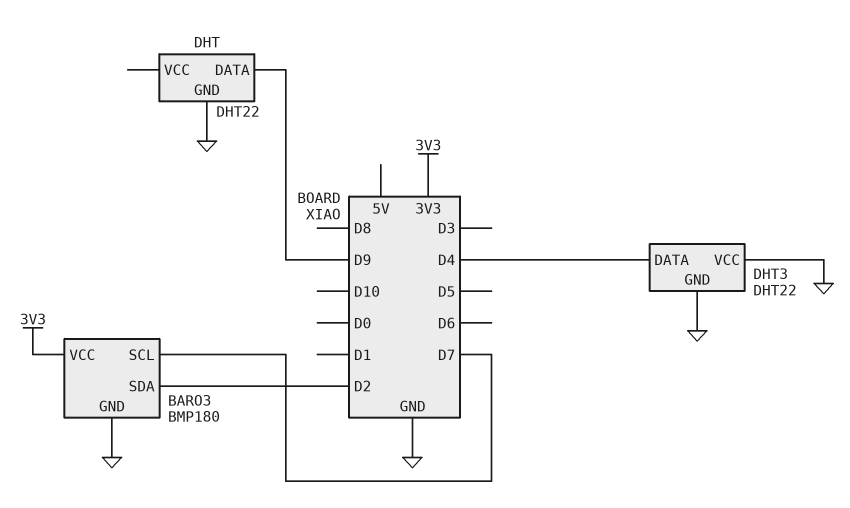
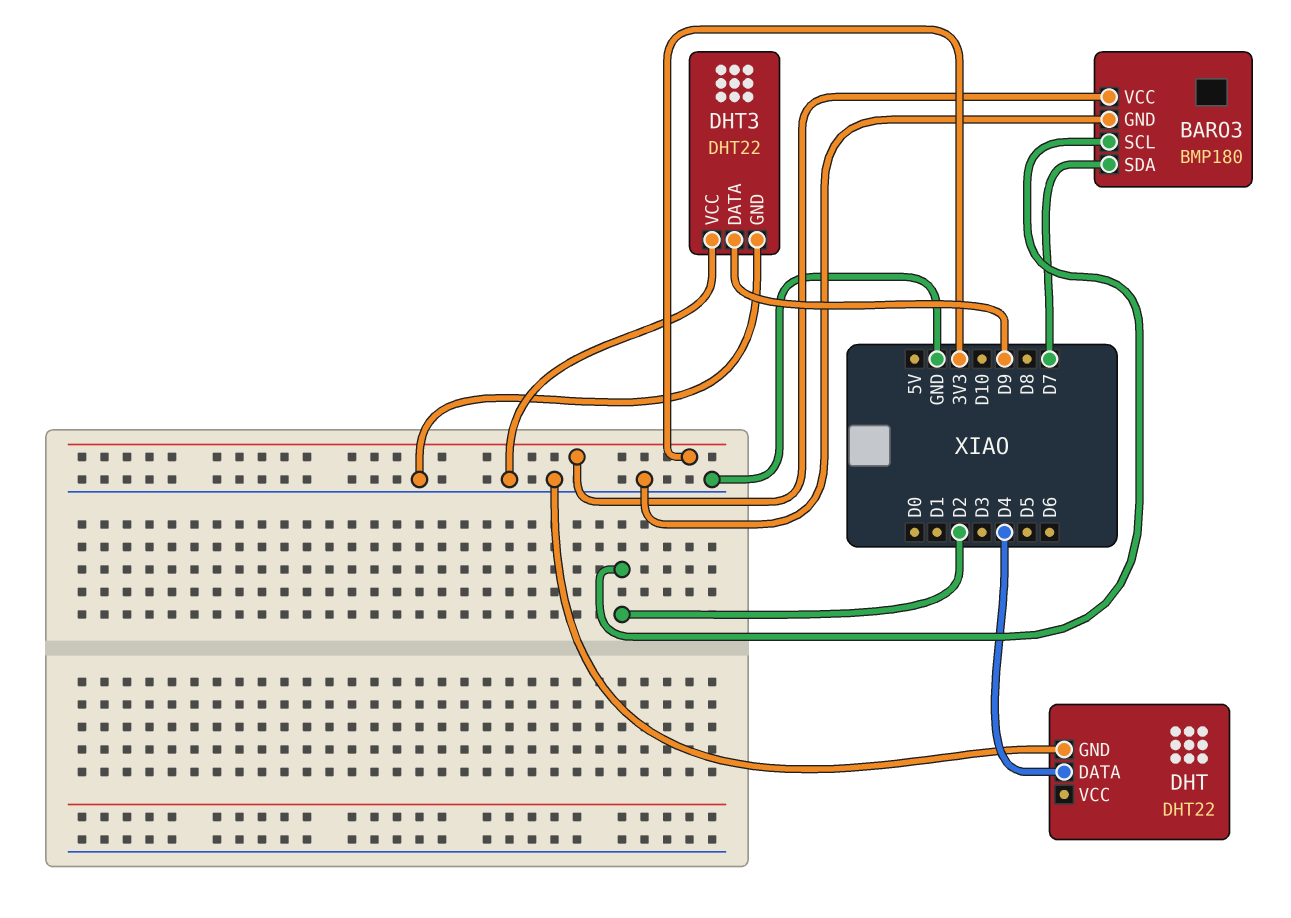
BARO3 pin SCL: D7 -> D2
BARO3 pin SDA: D2 -> D7
DHT pin DATA: D9 -> D4
DHT3 pin DATA: D4 -> D9

